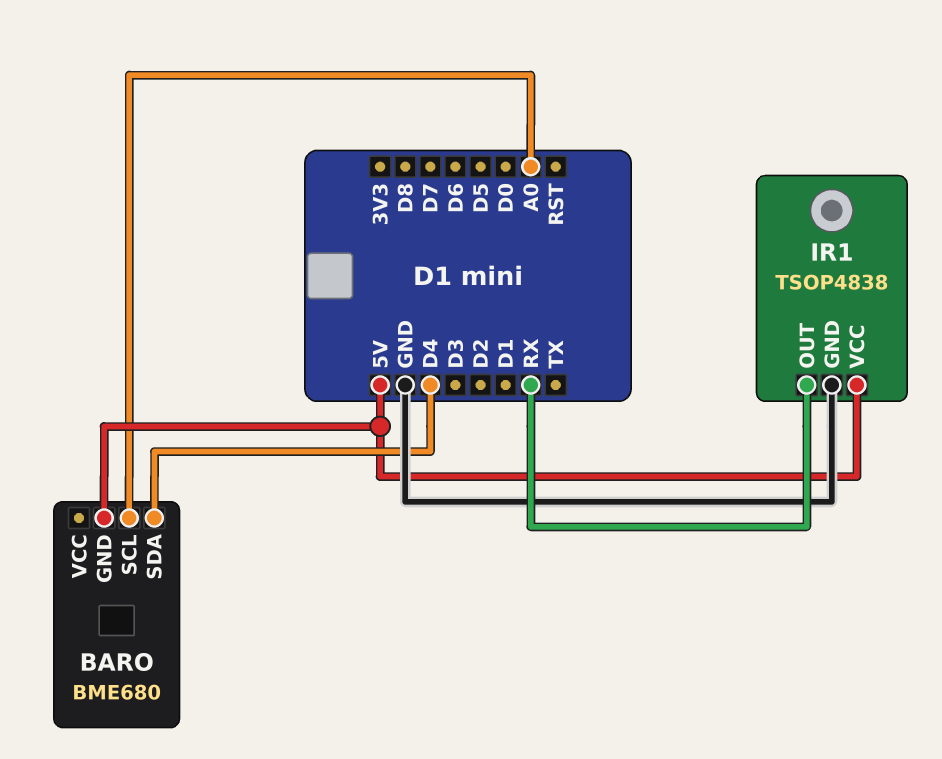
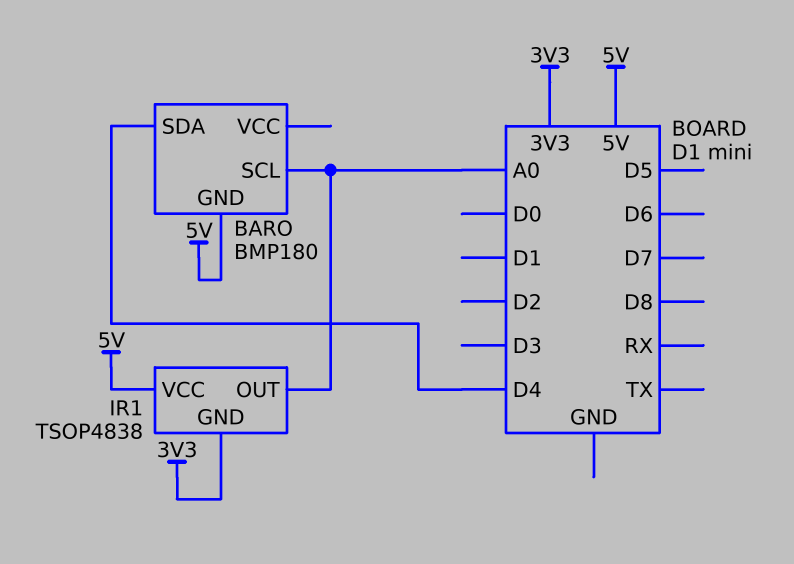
BARO: BME680 -> BMP180
IR1 pin GND: GND -> 3V3
IR1 pin OUT: RX -> A0

